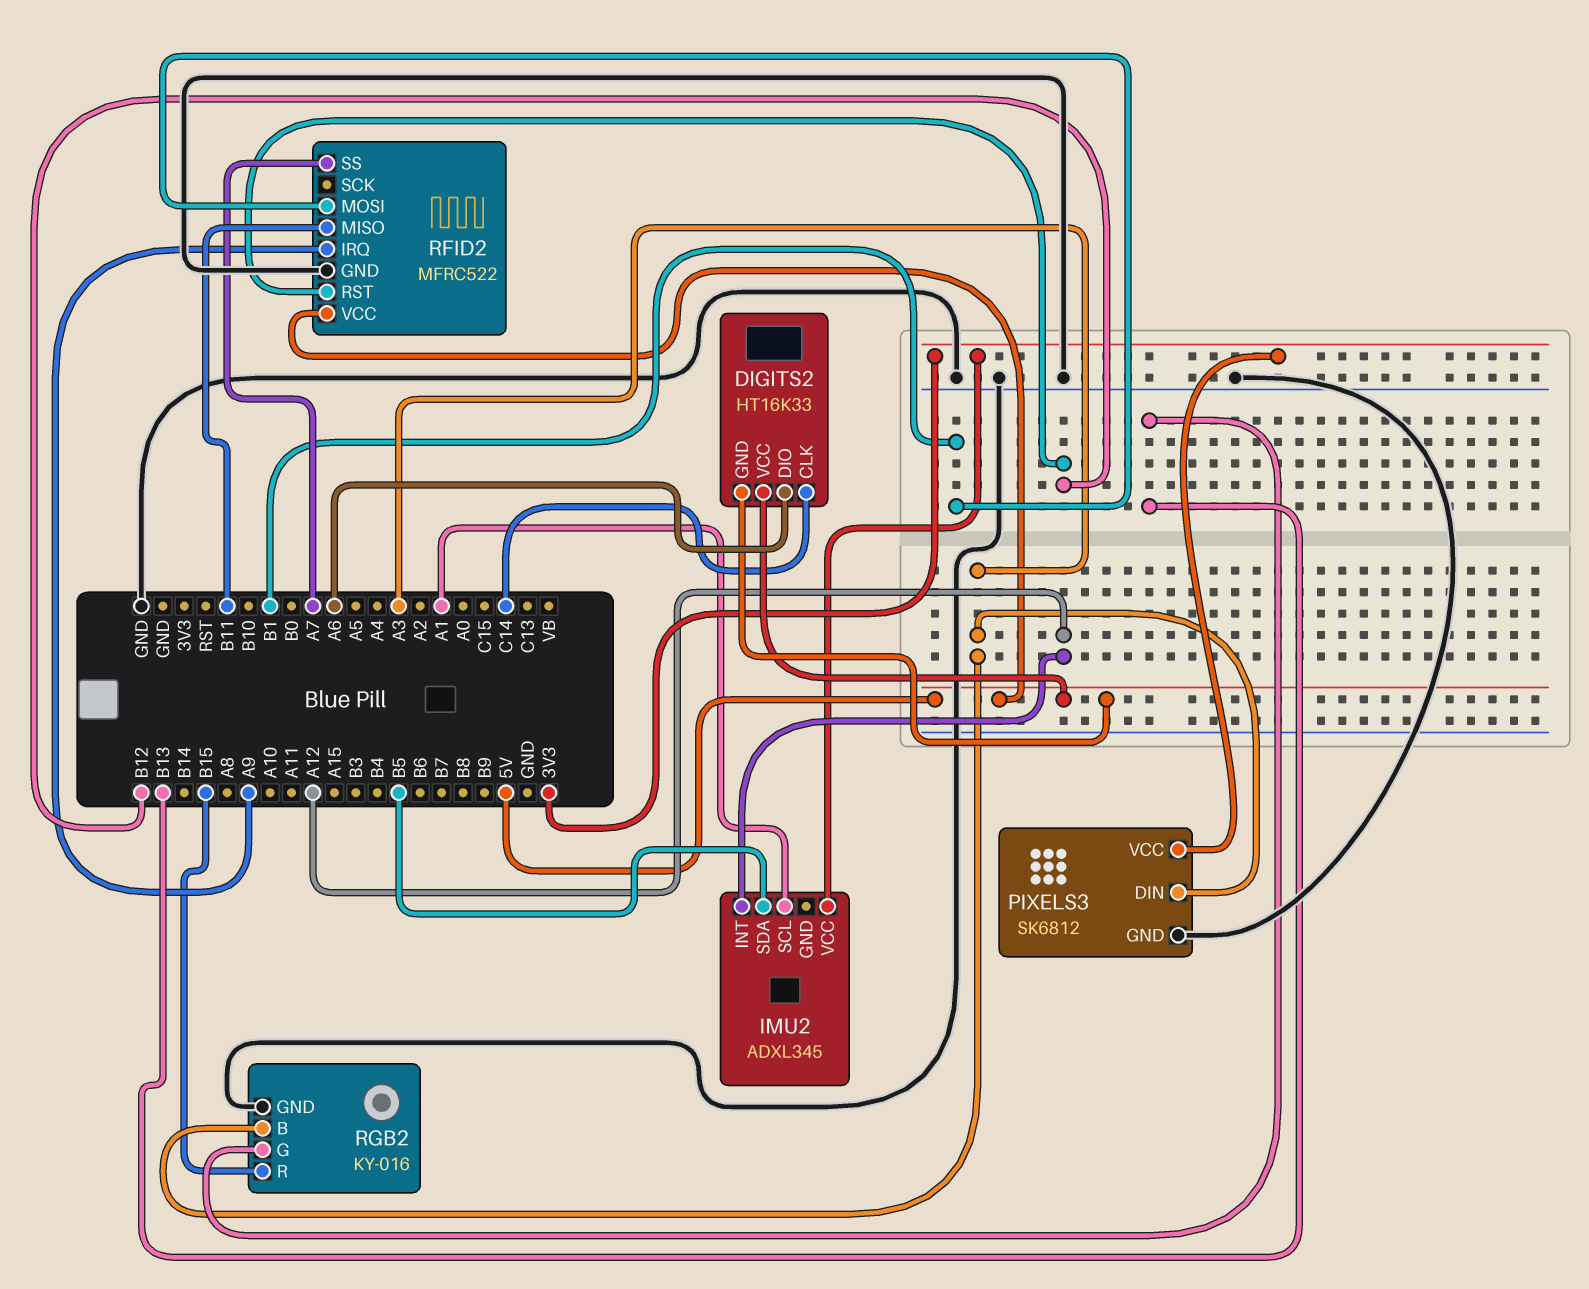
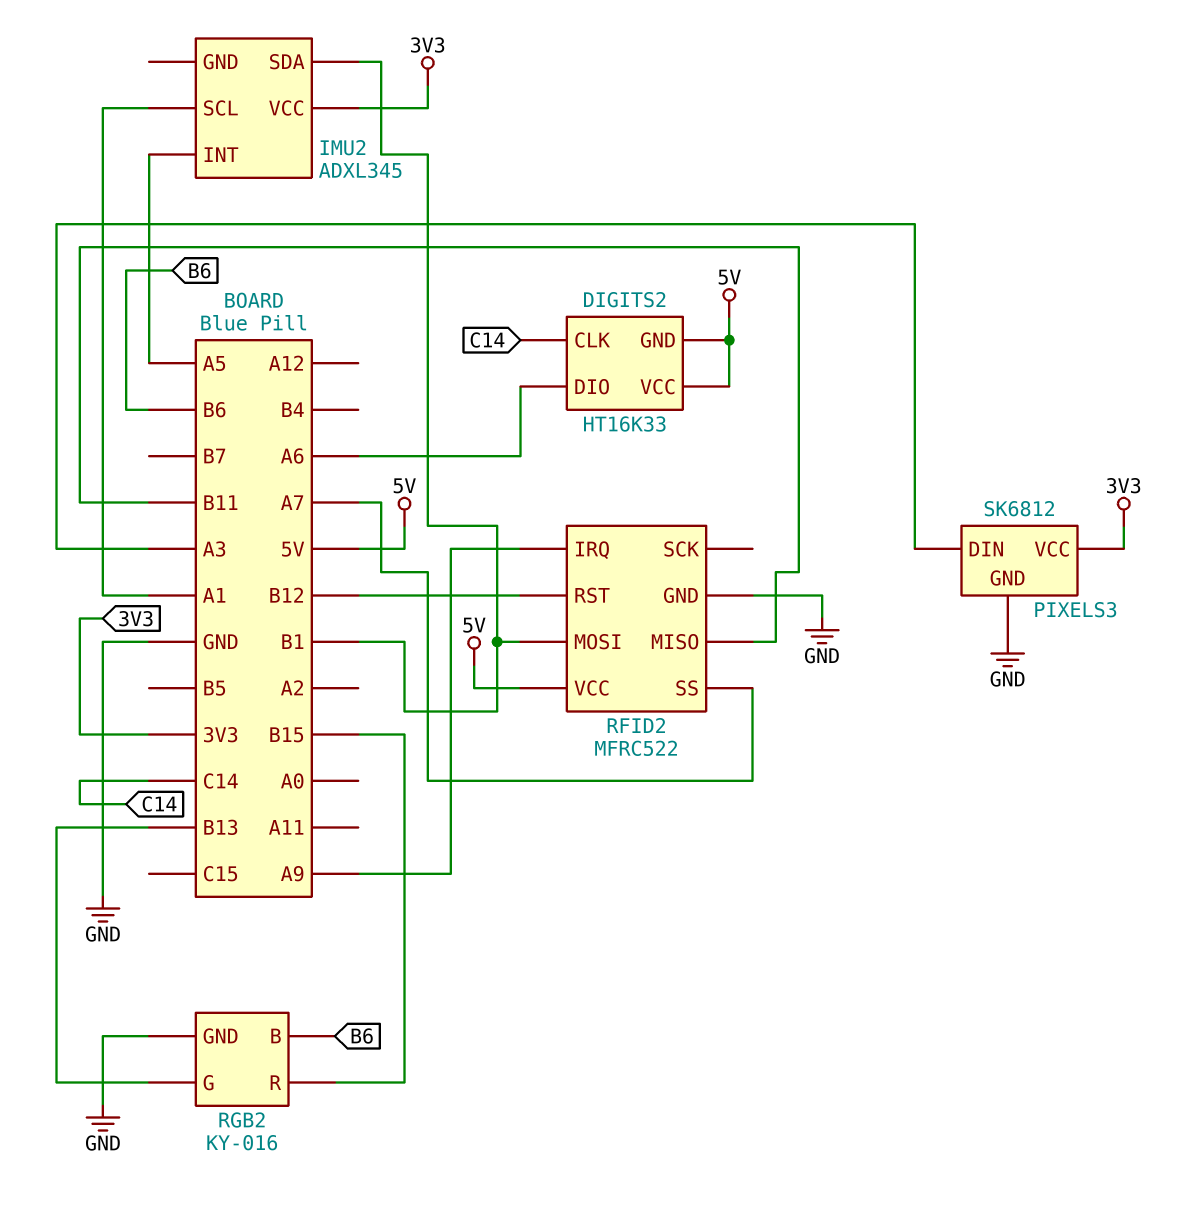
IMU2 pin INT: A12 -> A5
IMU2 pin SDA: B5 -> B1
RGB2 pin B: A3 -> B6

